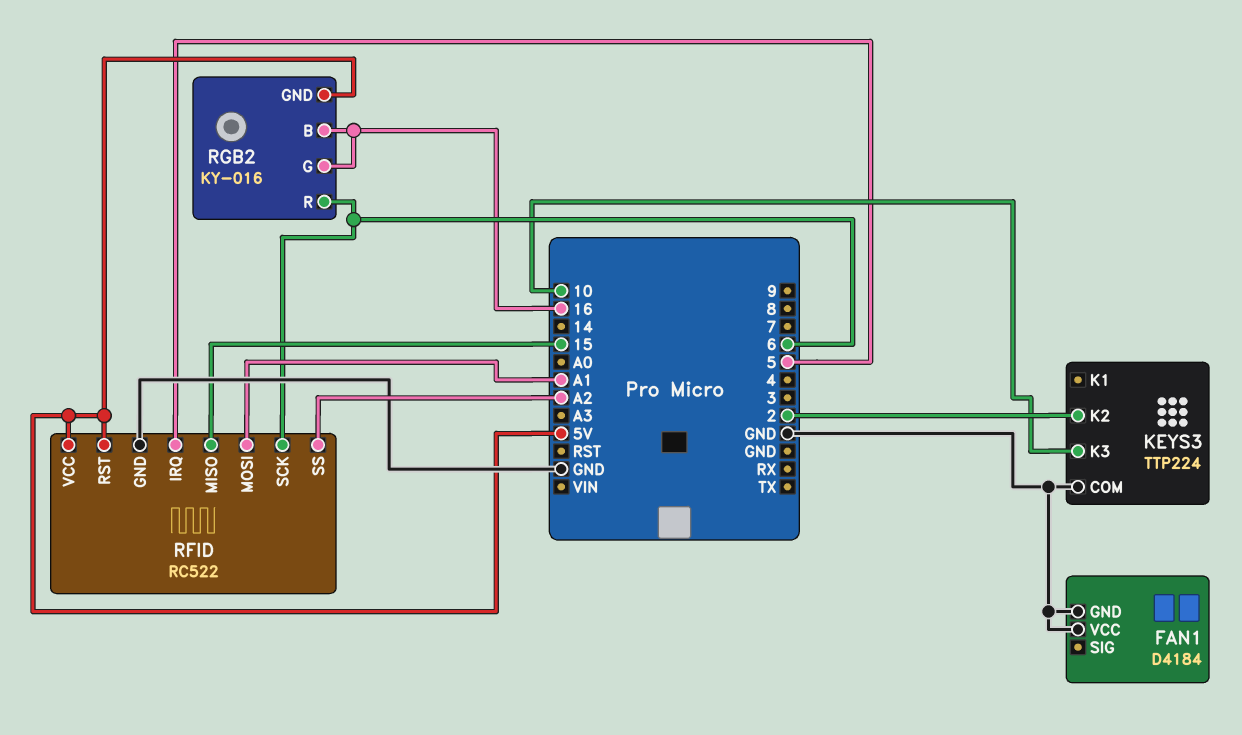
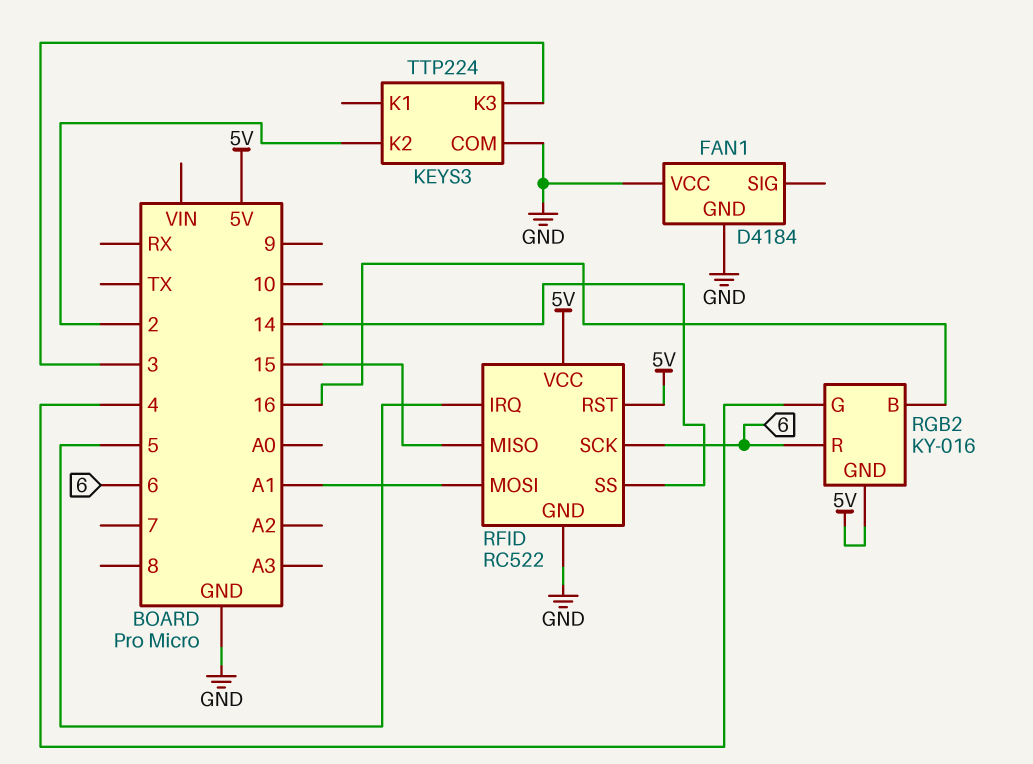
KEYS3 pin K3: 10 -> 3
RFID pin SS: A2 -> 14
RGB2 pin G: 16 -> 4

